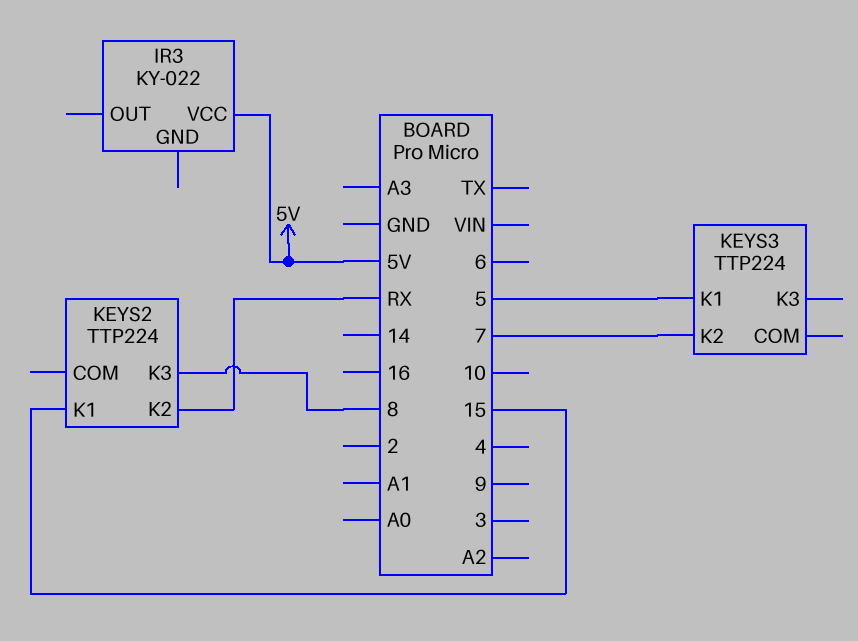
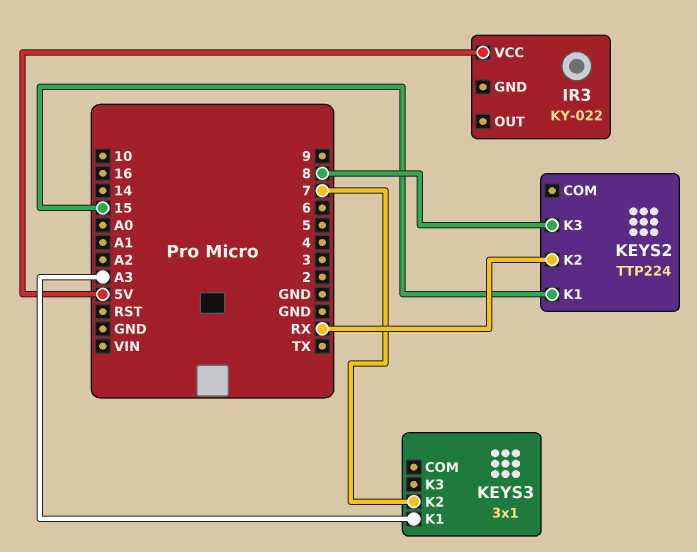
KEYS3: TTP224 -> 3x1
KEYS3 pin K1: 5 -> A3

